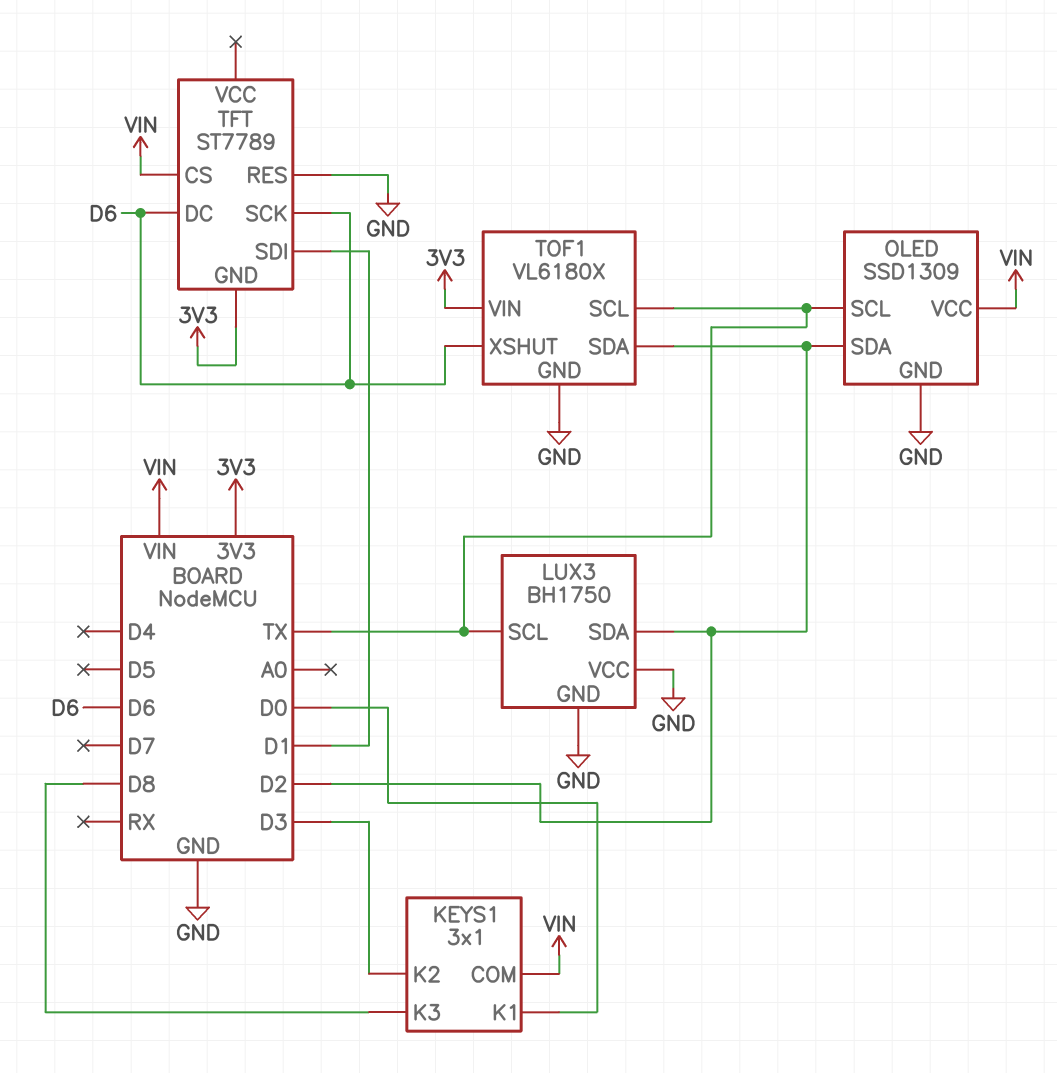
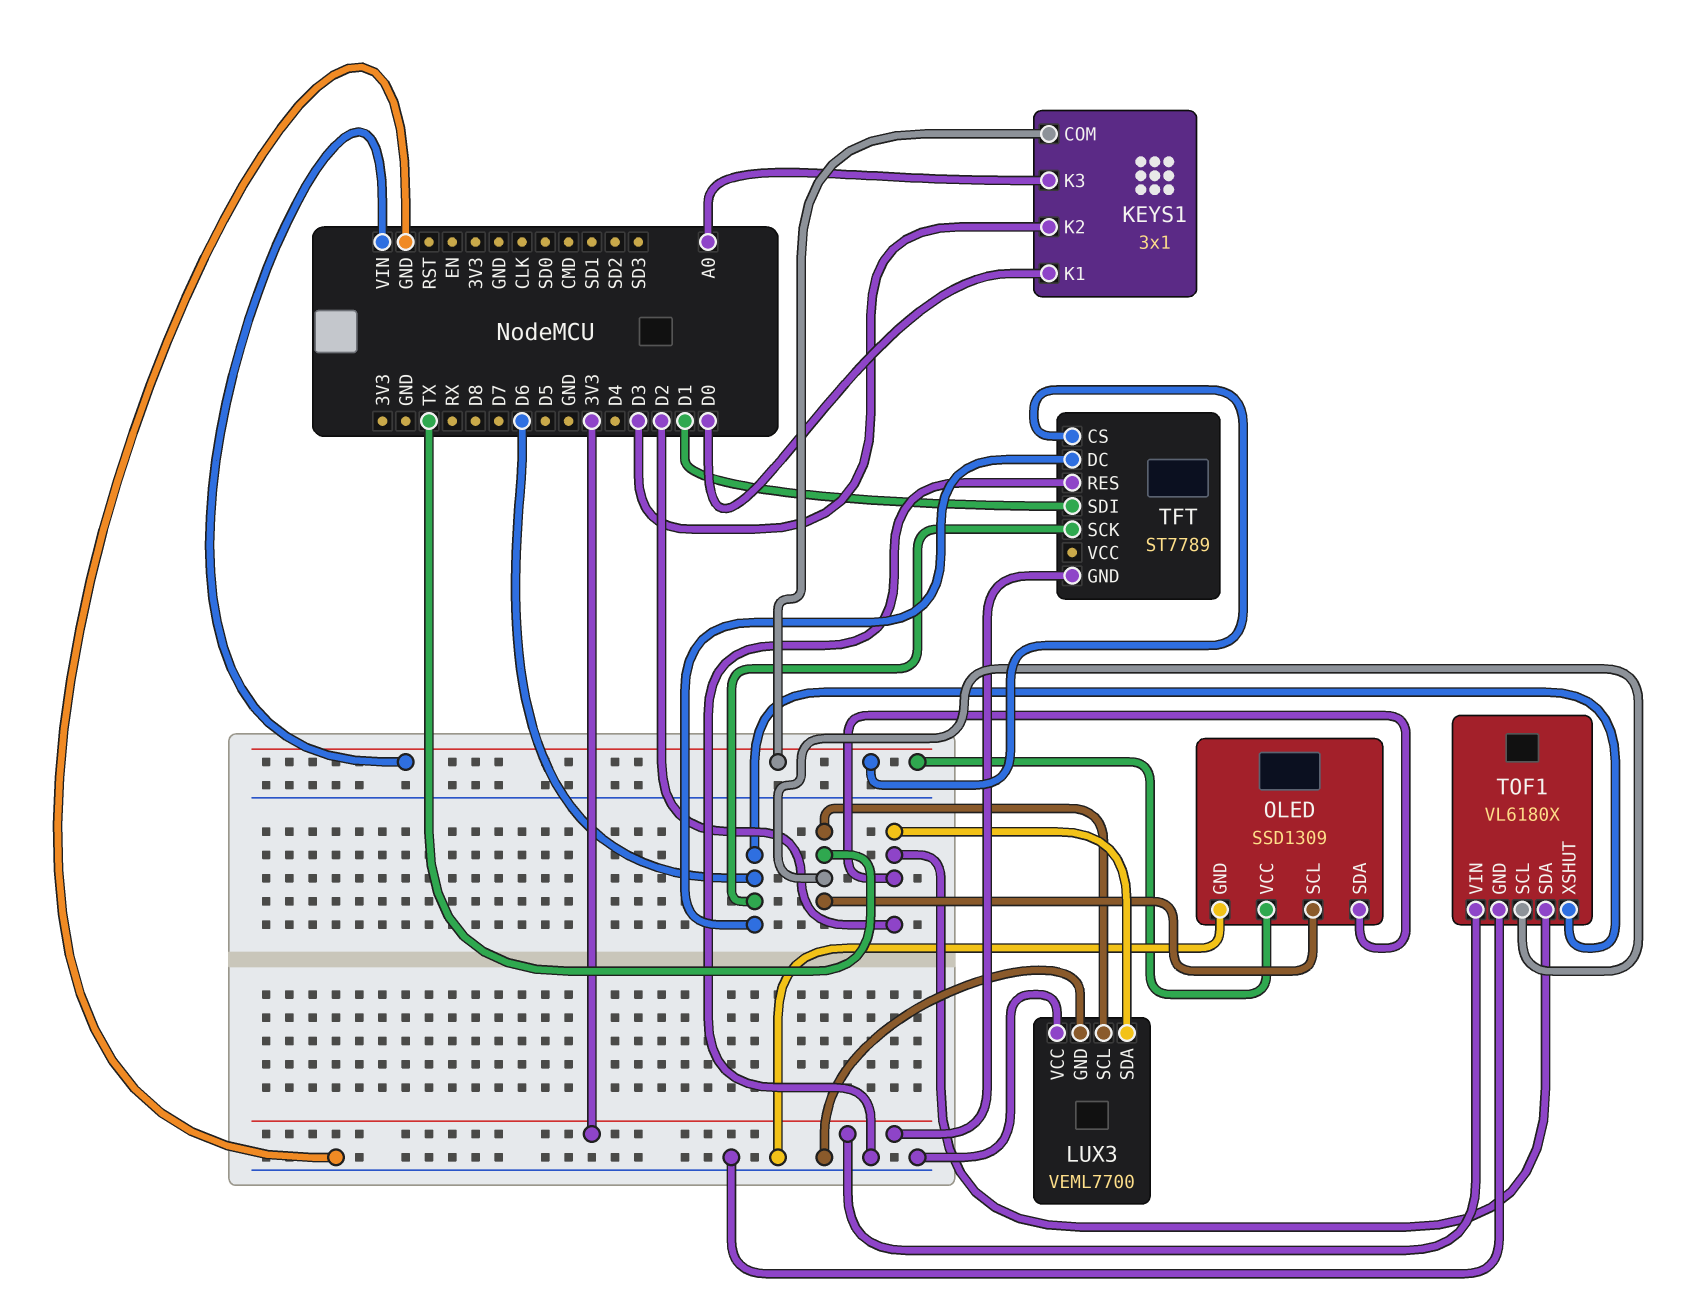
KEYS1 pin K3: D8 -> A0
LUX3: BH1750 -> VEML7700

